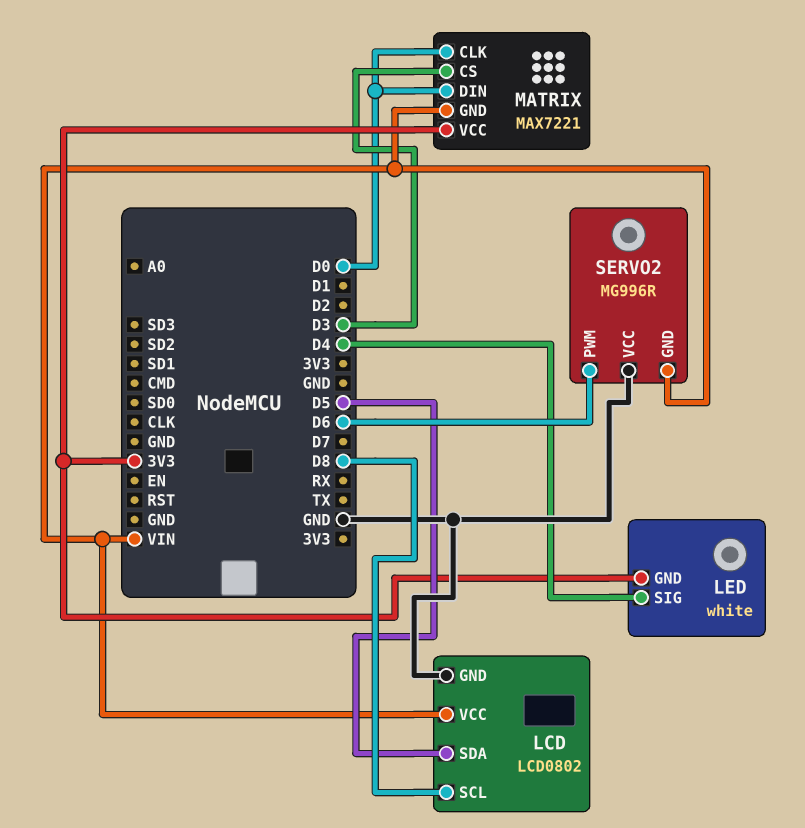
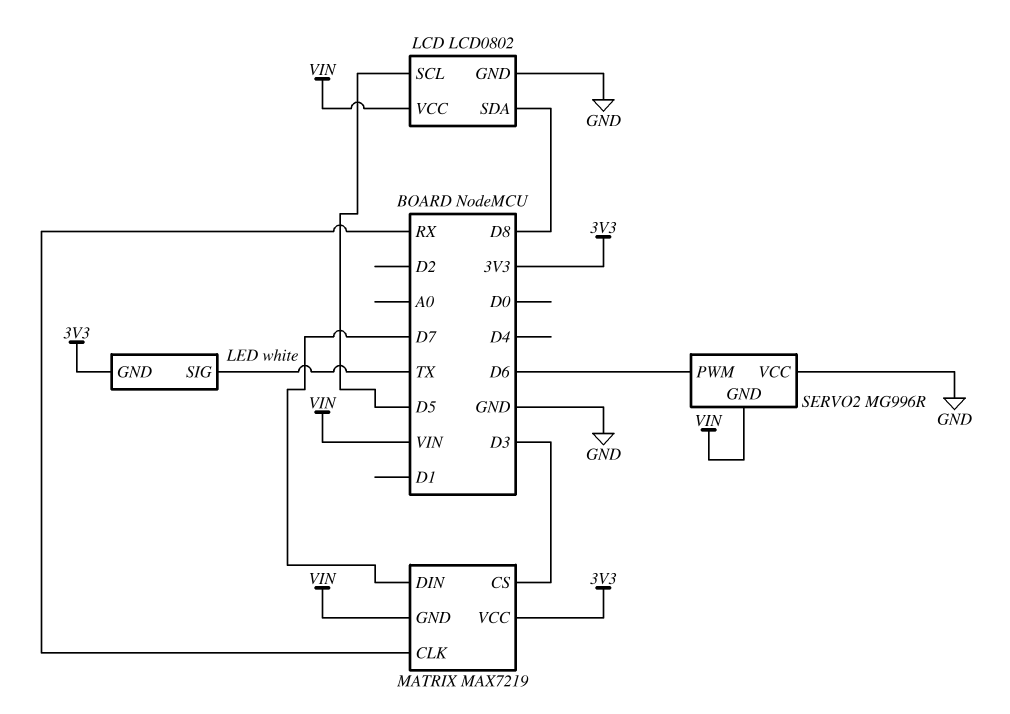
LCD pin SCL: D8 -> D5
LCD pin SDA: D5 -> D8
LED pin SIG: D4 -> TX
MATRIX: MAX7221 -> MAX7219
MATRIX pin CLK: D0 -> RX
MATRIX pin DIN: D0 -> D7

